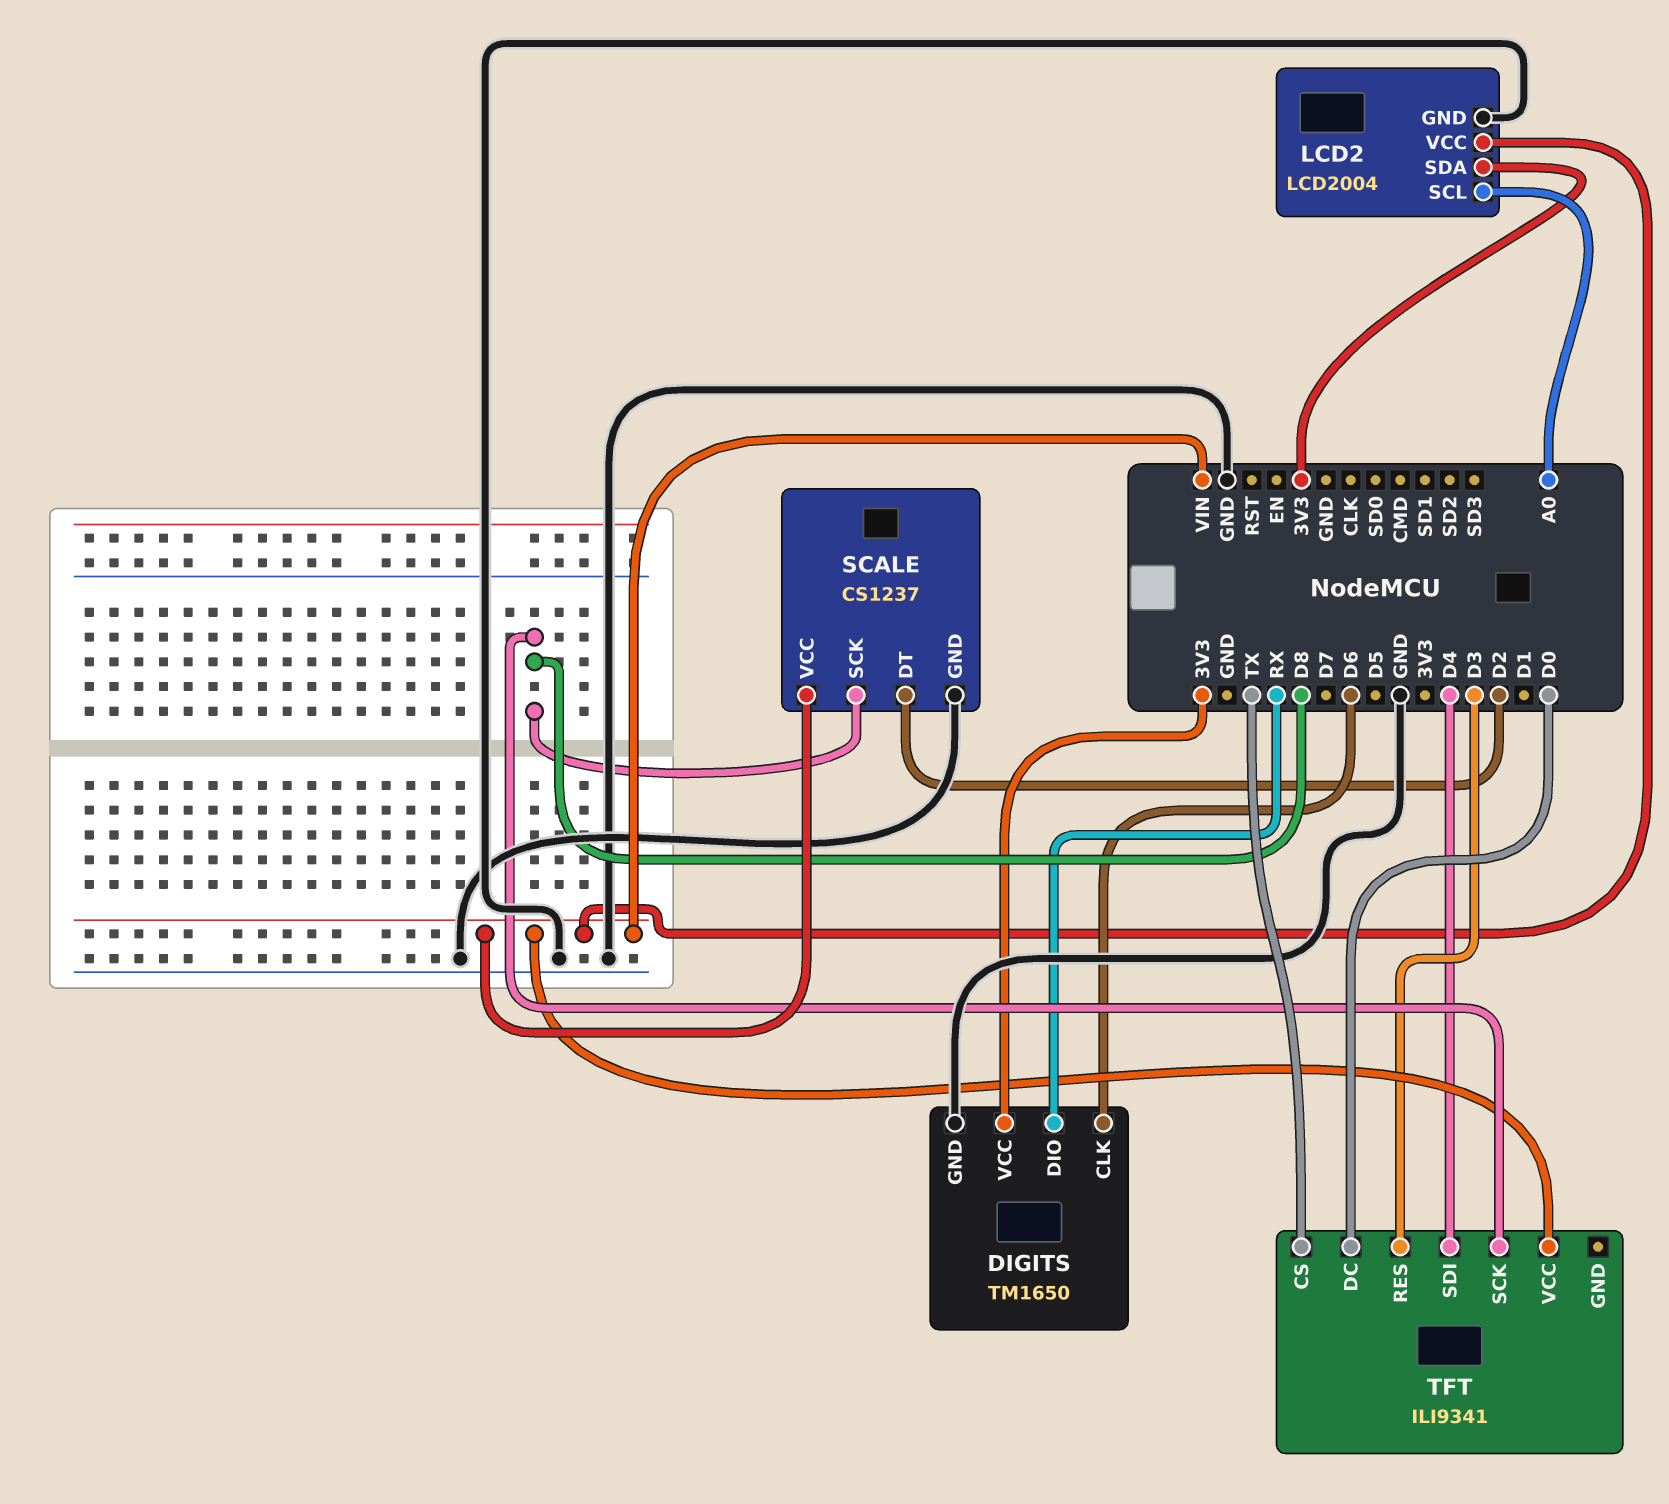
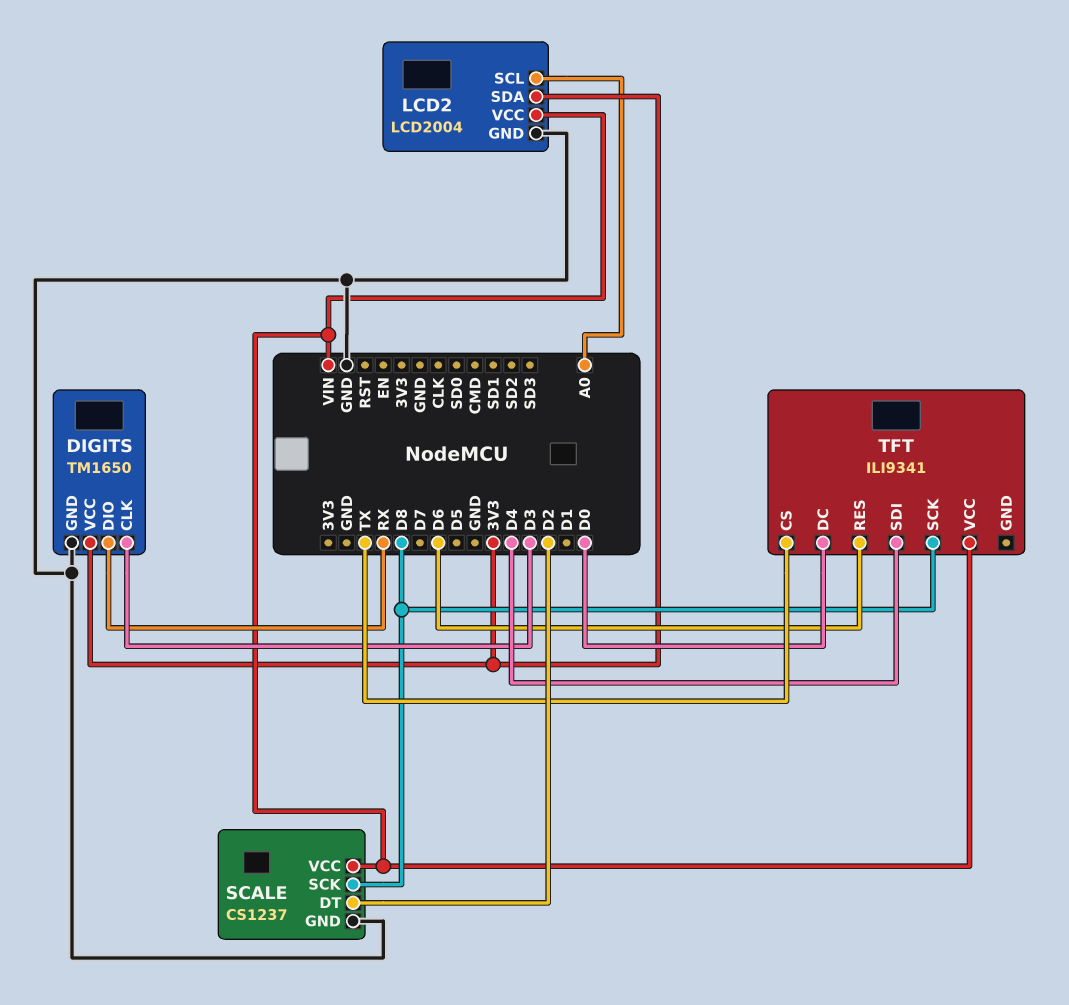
DIGITS pin CLK: D6 -> D3
TFT pin RES: D3 -> D6

